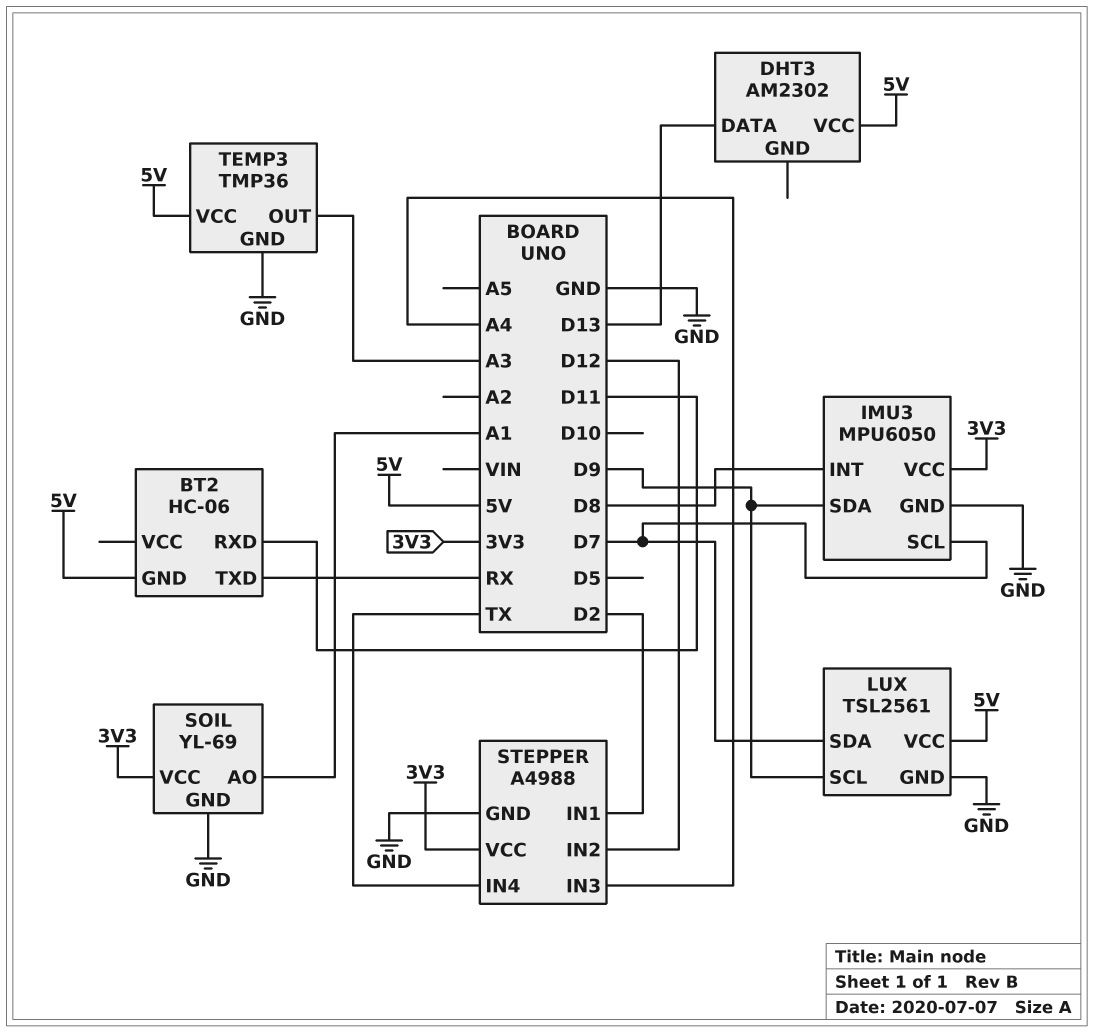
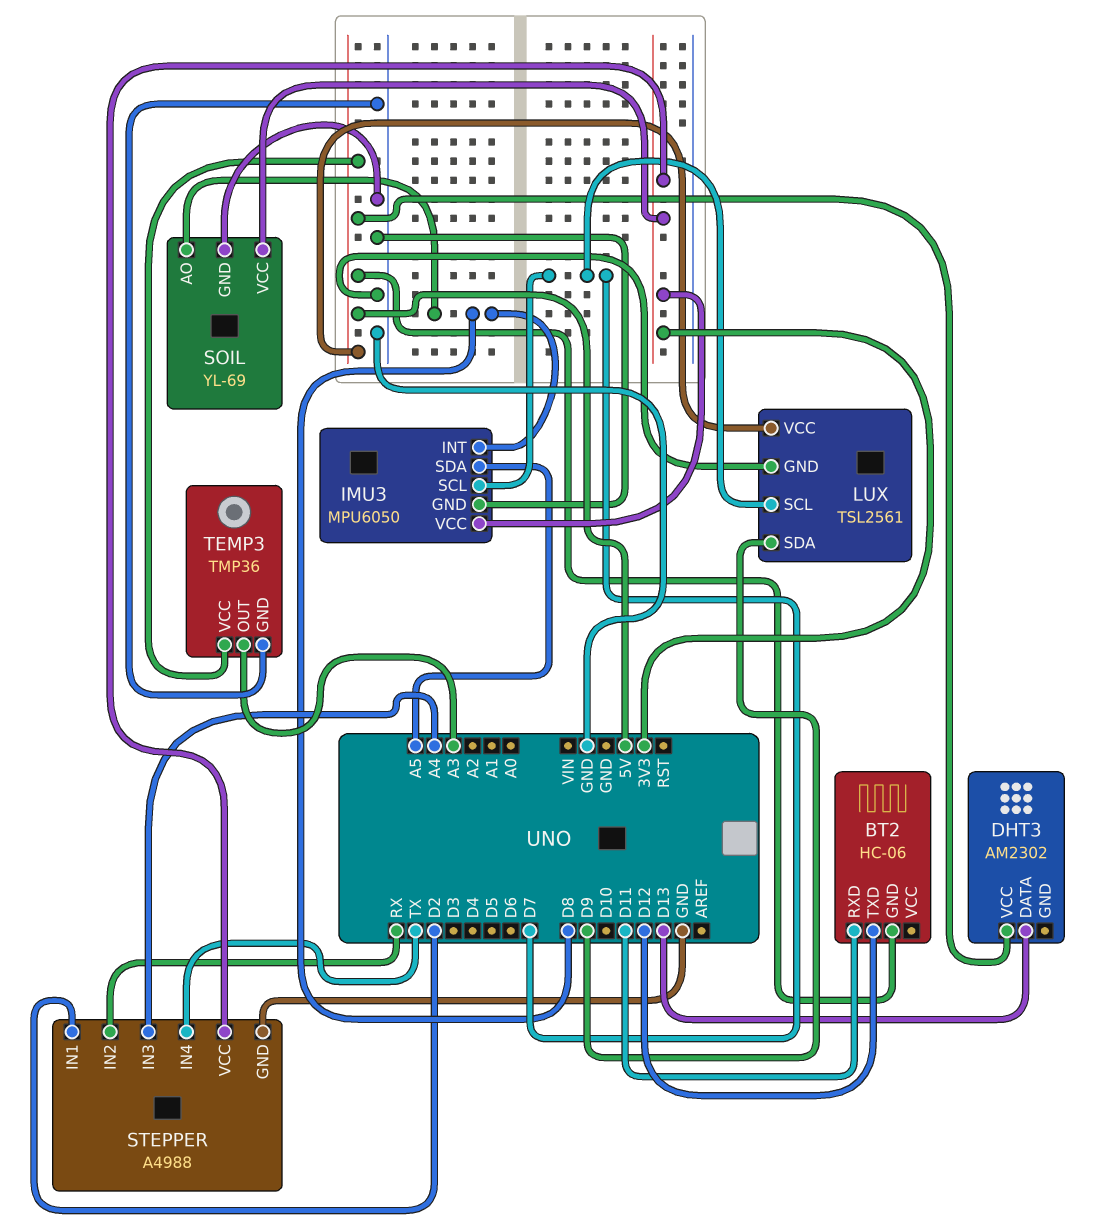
BT2 pin TXD: RX -> D12
IMU3 pin SDA: D9 -> A5
LUX pin SCL: D9 -> D7
LUX pin SDA: D7 -> D9
SOIL pin AO: A1 -> D8
STEPPER pin IN2: D12 -> RX

